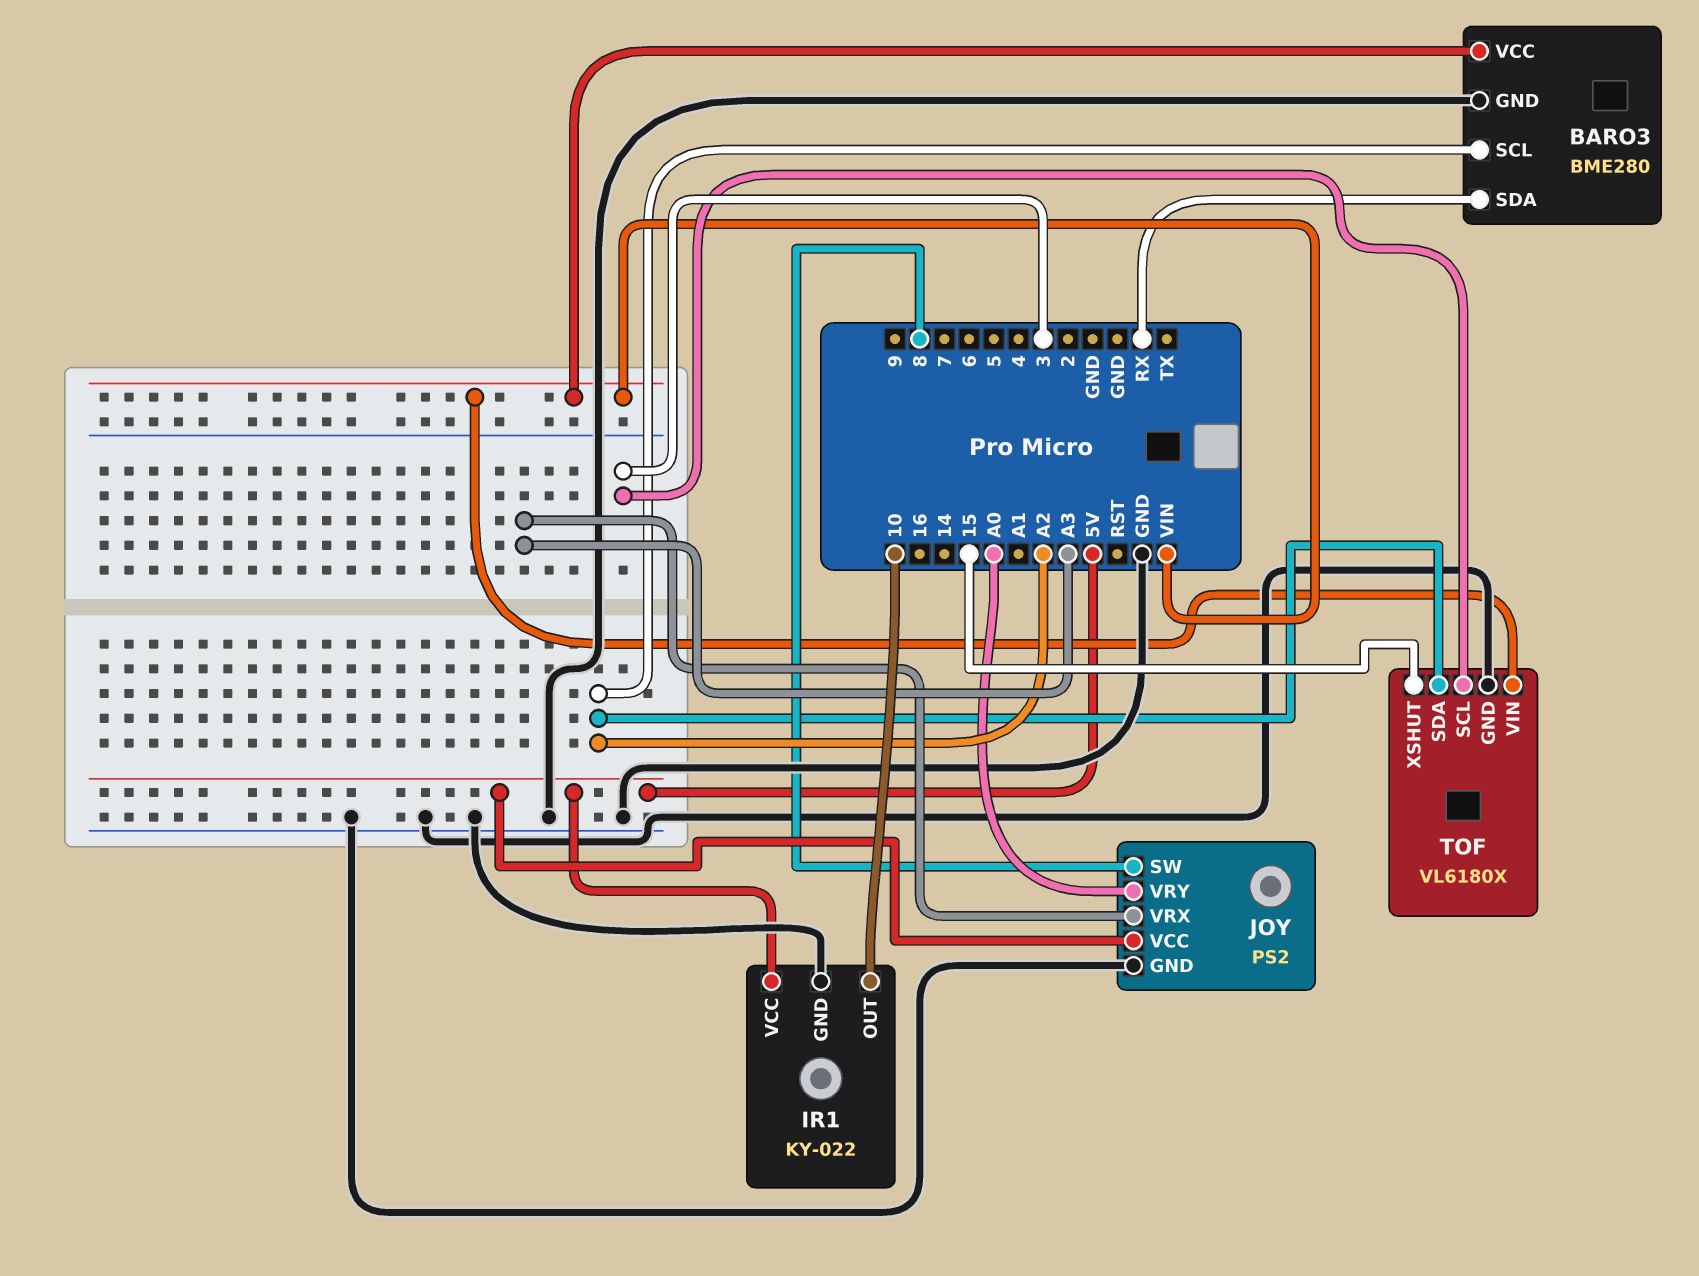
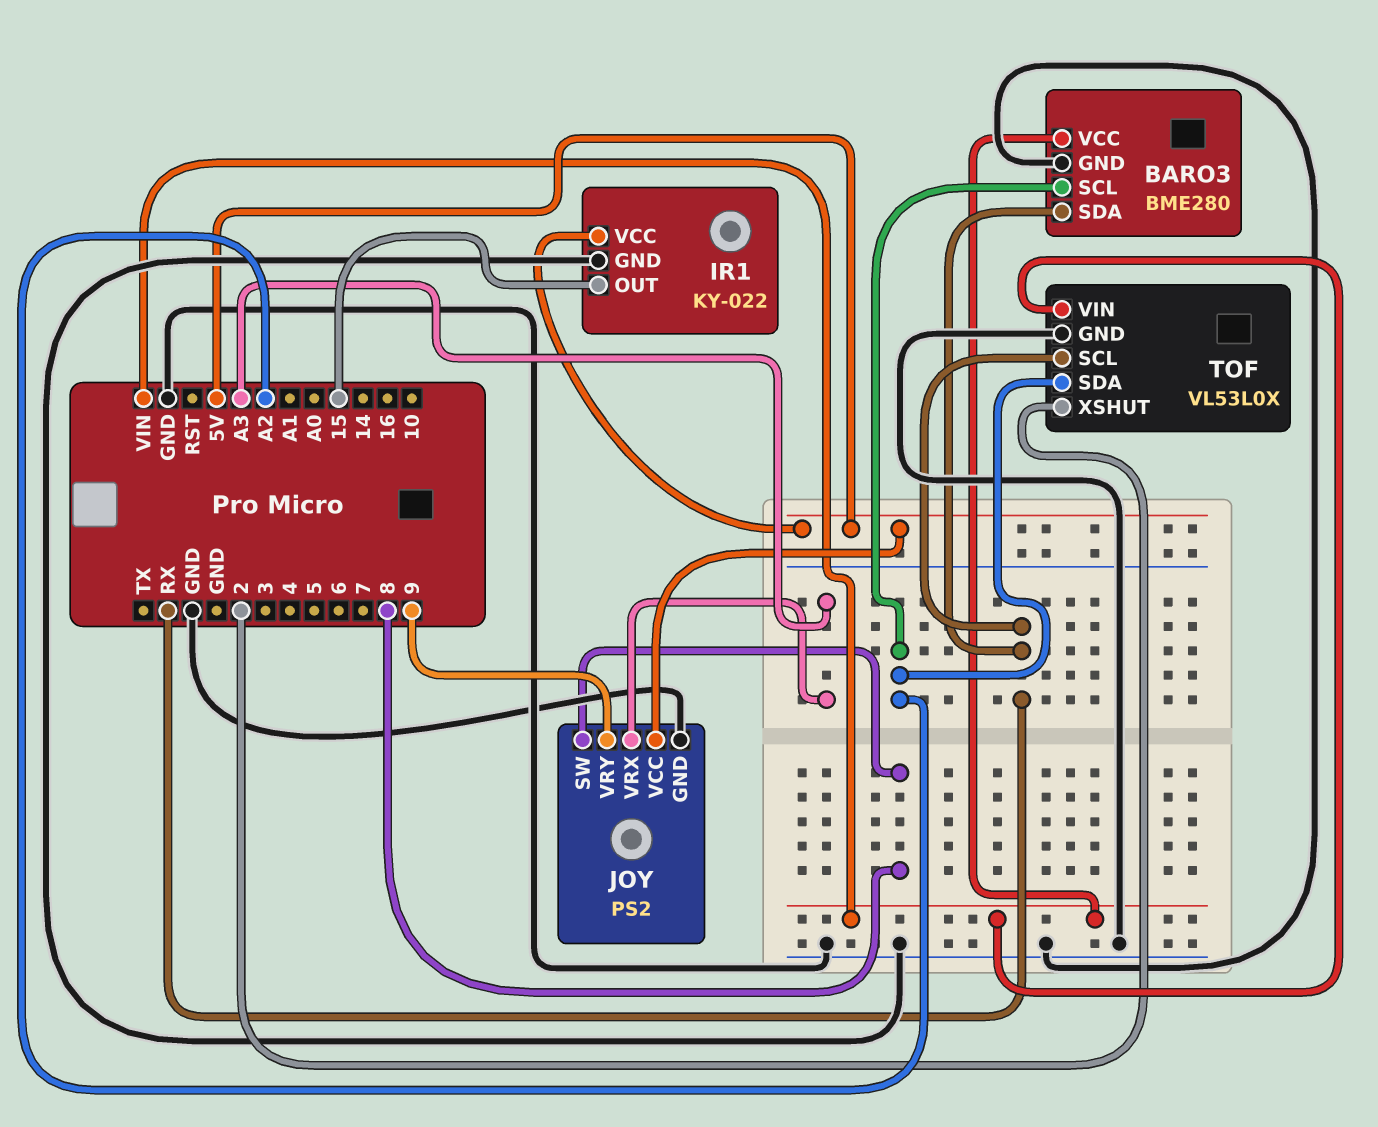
IR1 pin OUT: 10 -> 15
JOY pin VRY: A0 -> 9
TOF: VL6180X -> VL53L0X
TOF pin SCL: 3 -> RX
TOF pin XSHUT: 15 -> 2

